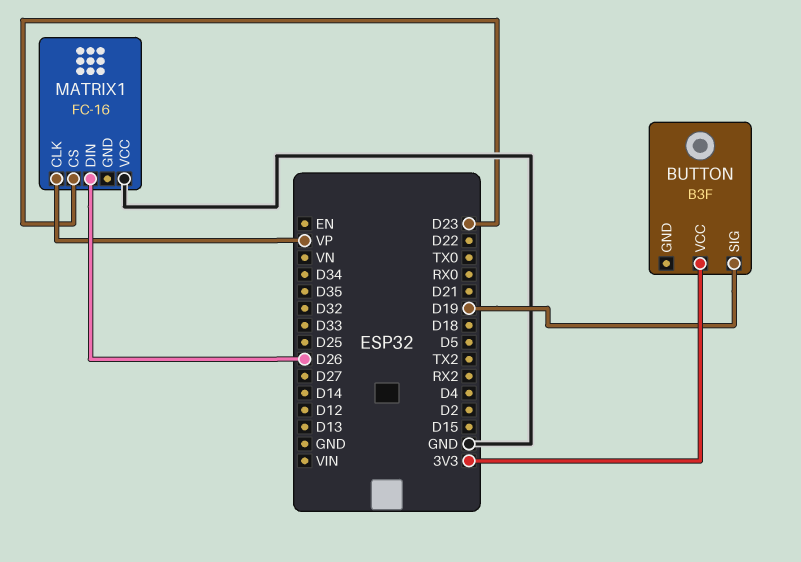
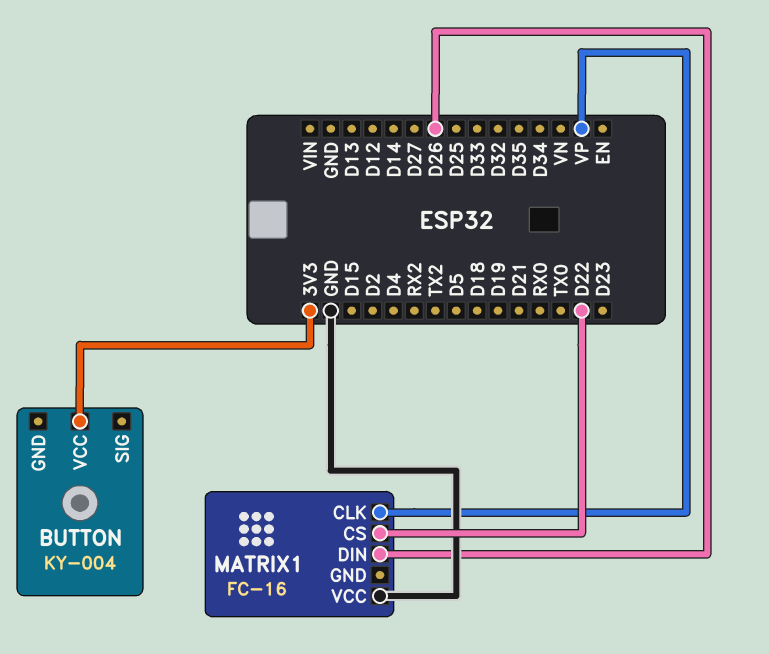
BUTTON: B3F -> KY-004
BUTTON pin SIG: D19 -> none
MATRIX1 pin CS: D23 -> D22

